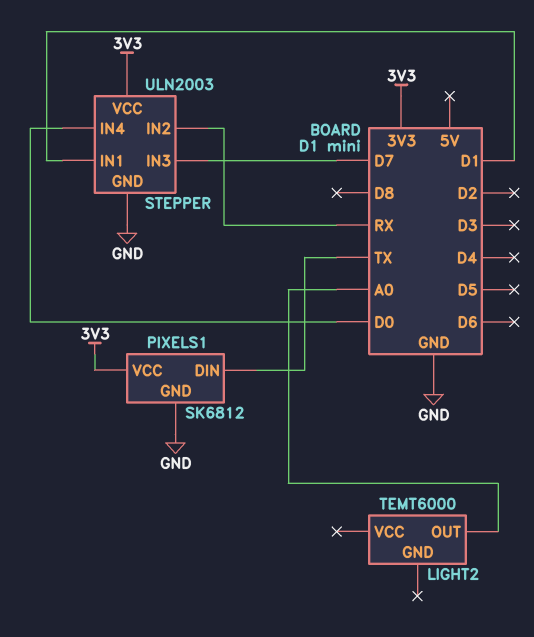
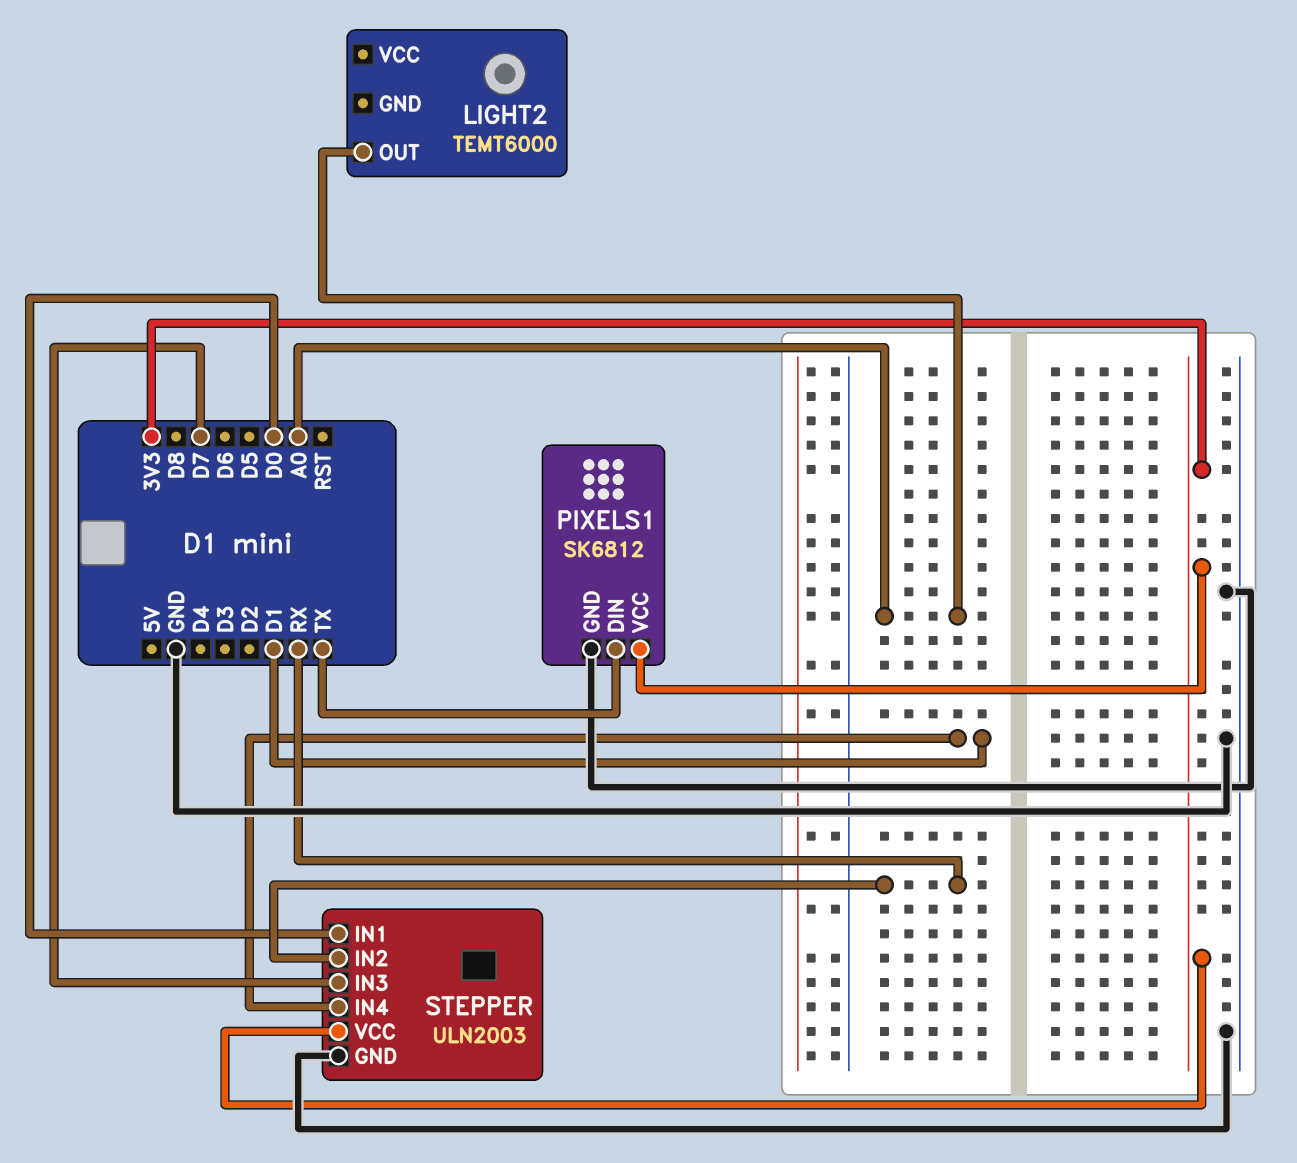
STEPPER pin IN1: D1 -> D0
STEPPER pin IN4: D0 -> D1

